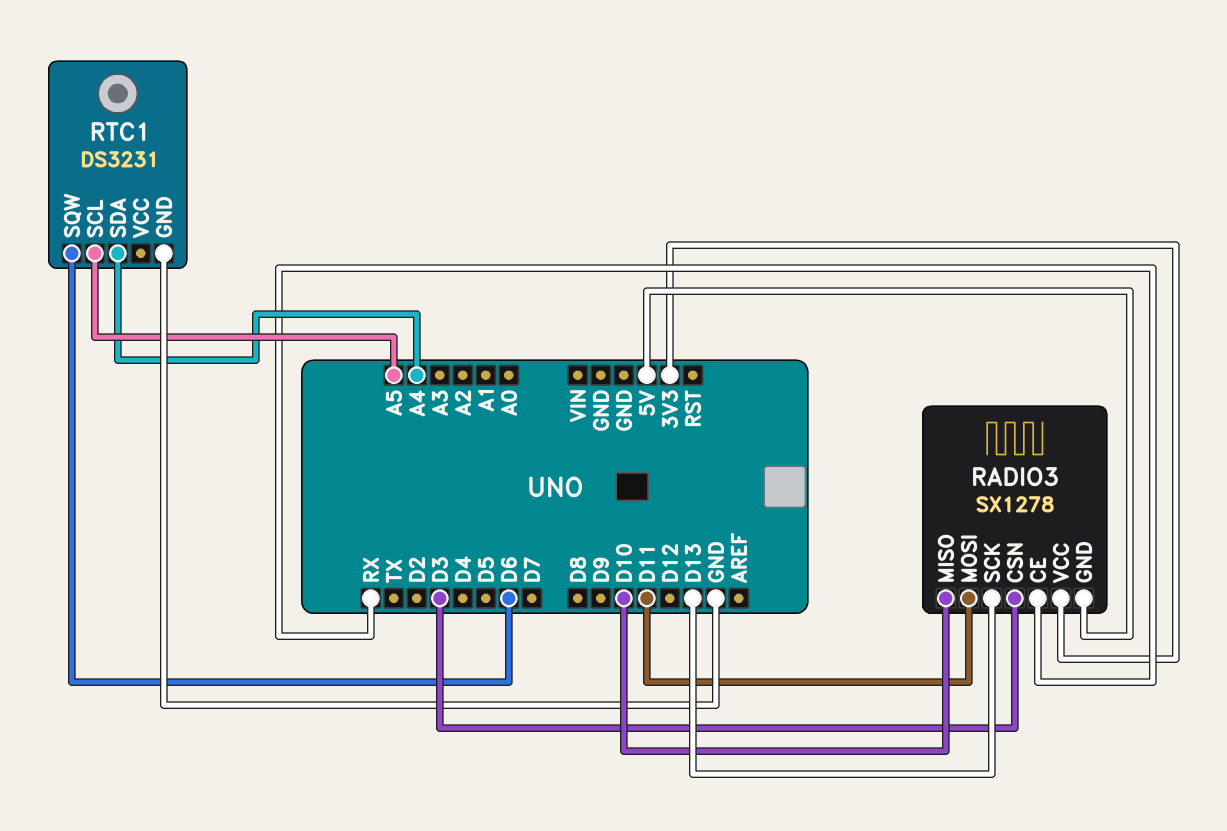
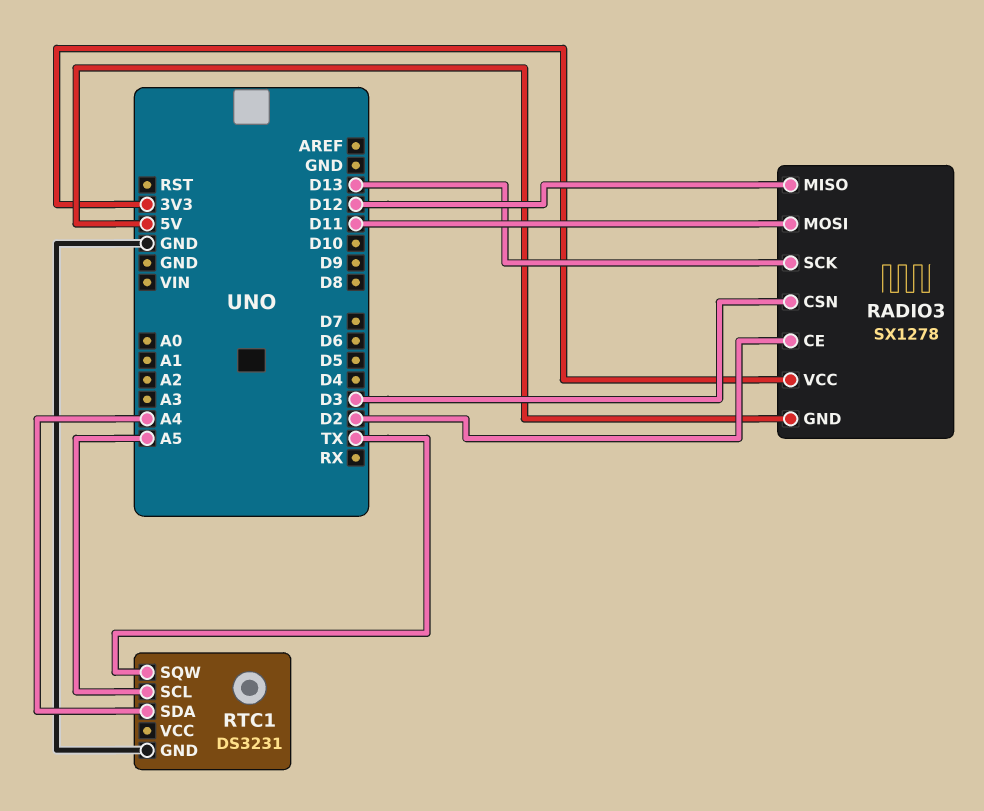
RADIO3 pin CE: RX -> D2
RADIO3 pin MISO: D10 -> D12
RTC1 pin SQW: D6 -> TX

